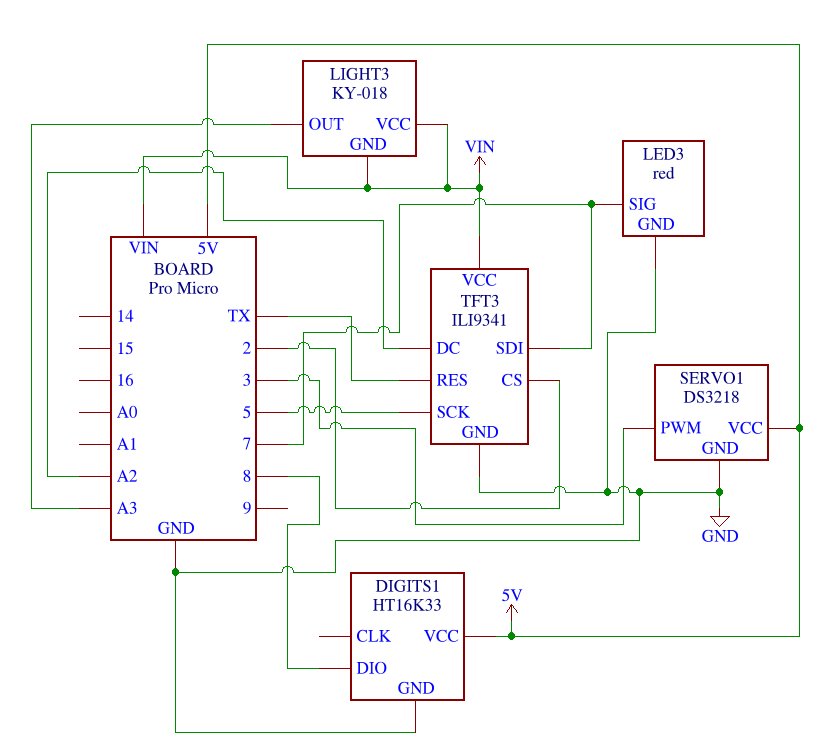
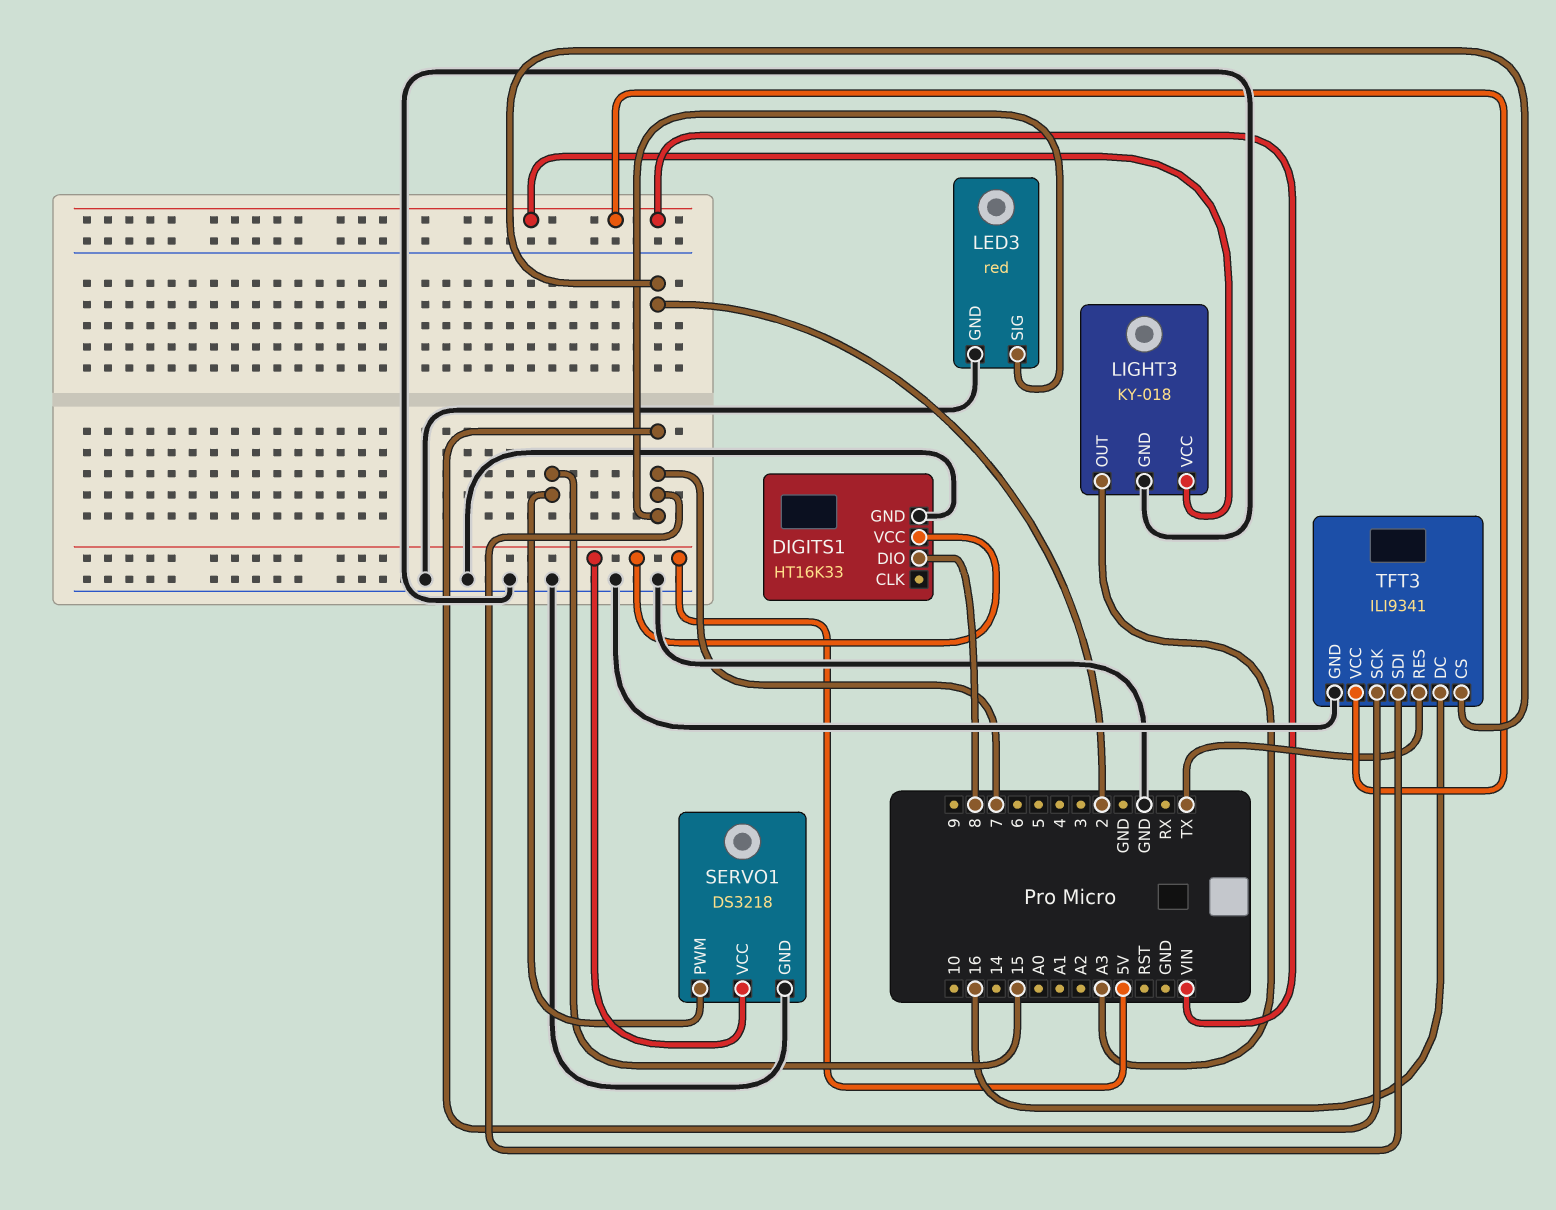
LIGHT3 pin GND: VIN -> GND
SERVO1 pin PWM: 3 -> 15
TFT3 pin DC: A2 -> 16
TFT3 pin SCK: 5 -> 7

